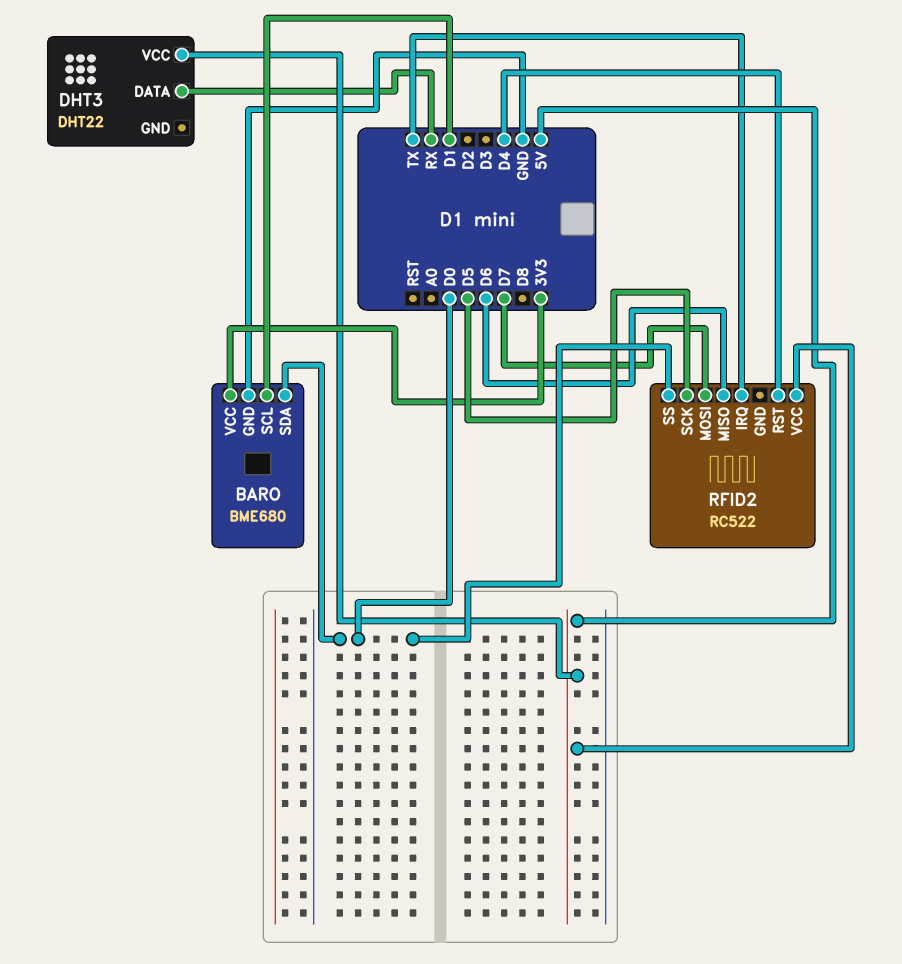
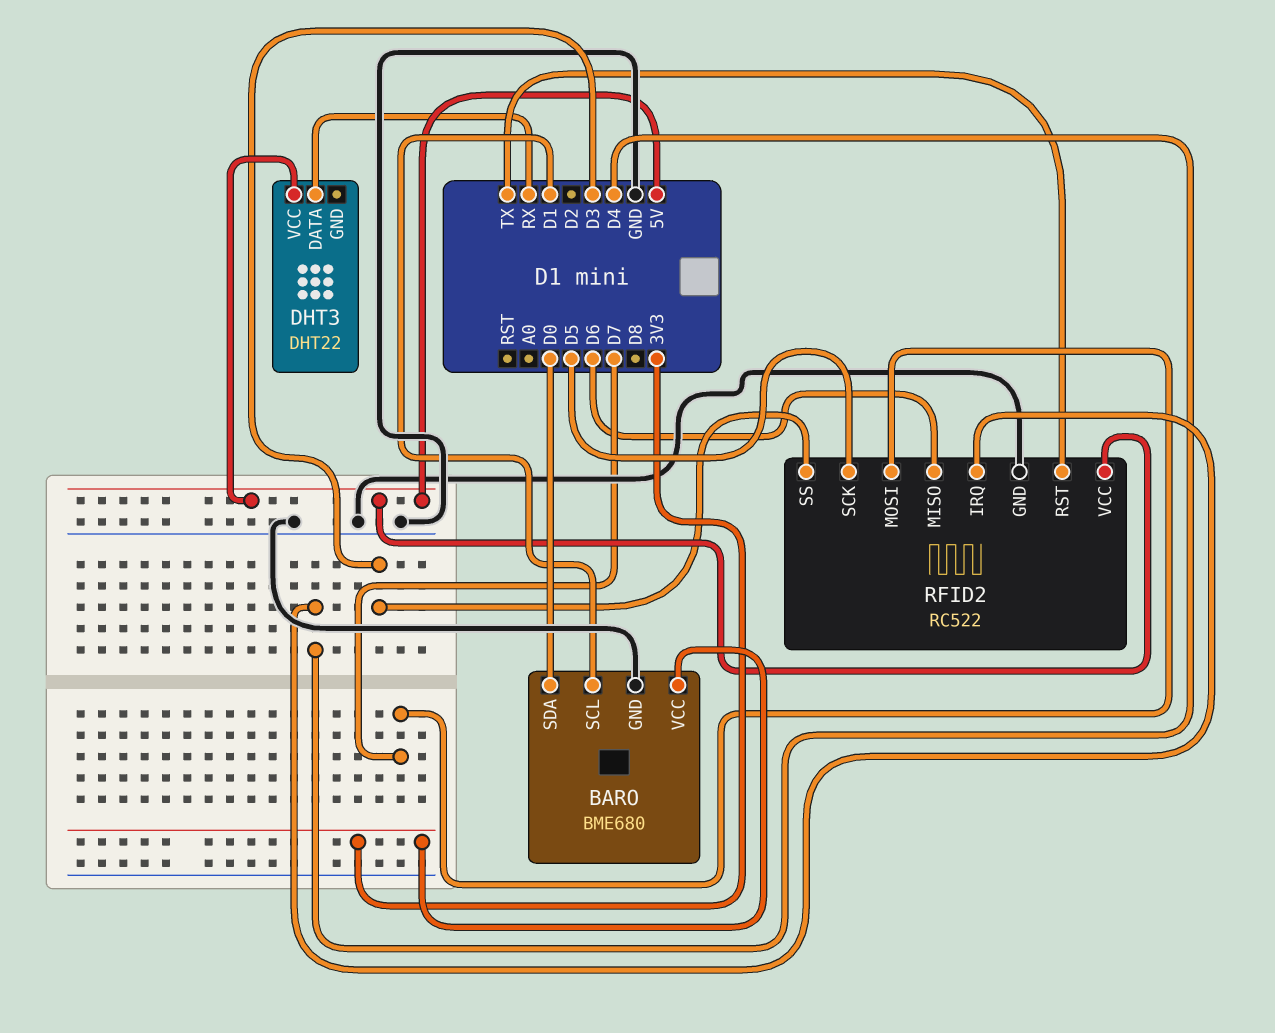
RFID2 pin GND: none -> GND
RFID2 pin IRQ: TX -> D4
RFID2 pin RST: D4 -> TX
RFID2 pin SS: D0 -> D3

